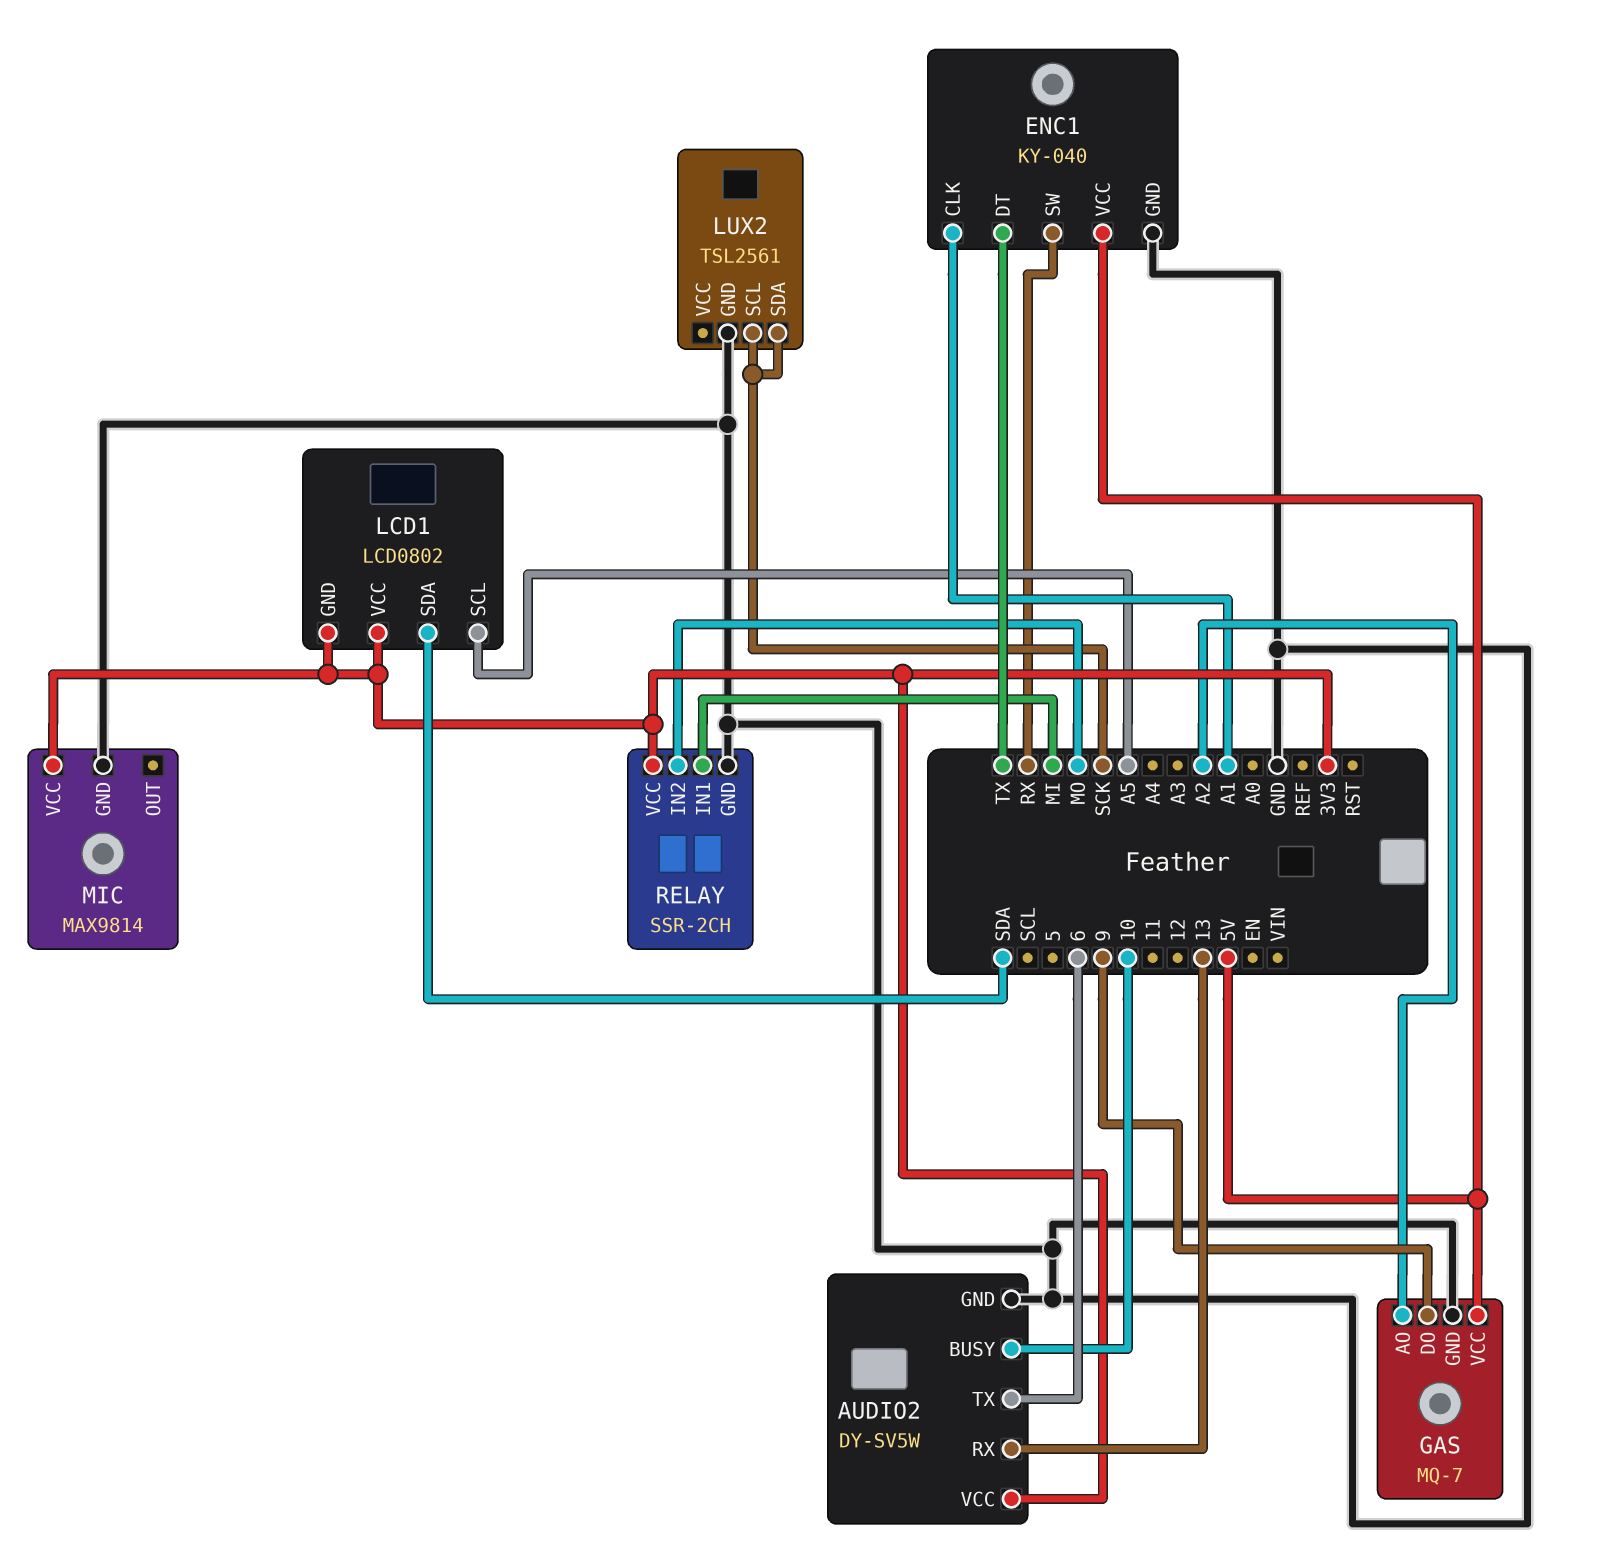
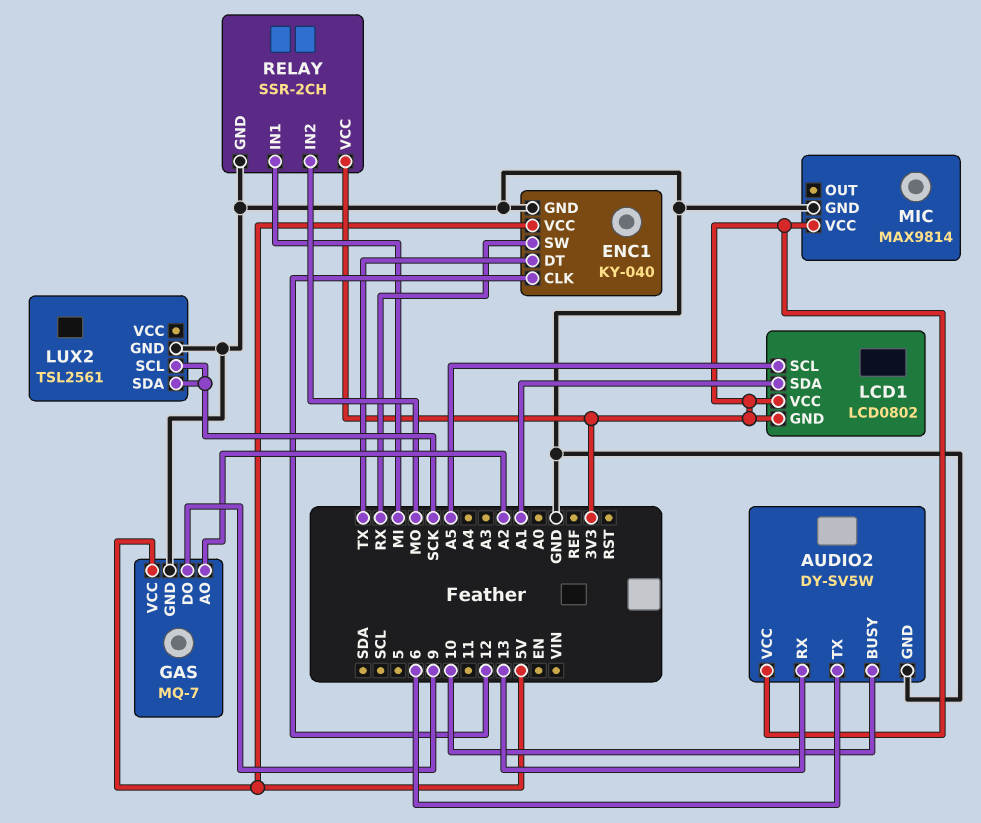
ENC1 pin CLK: A1 -> 12
LCD1 pin SDA: SDA -> A1

